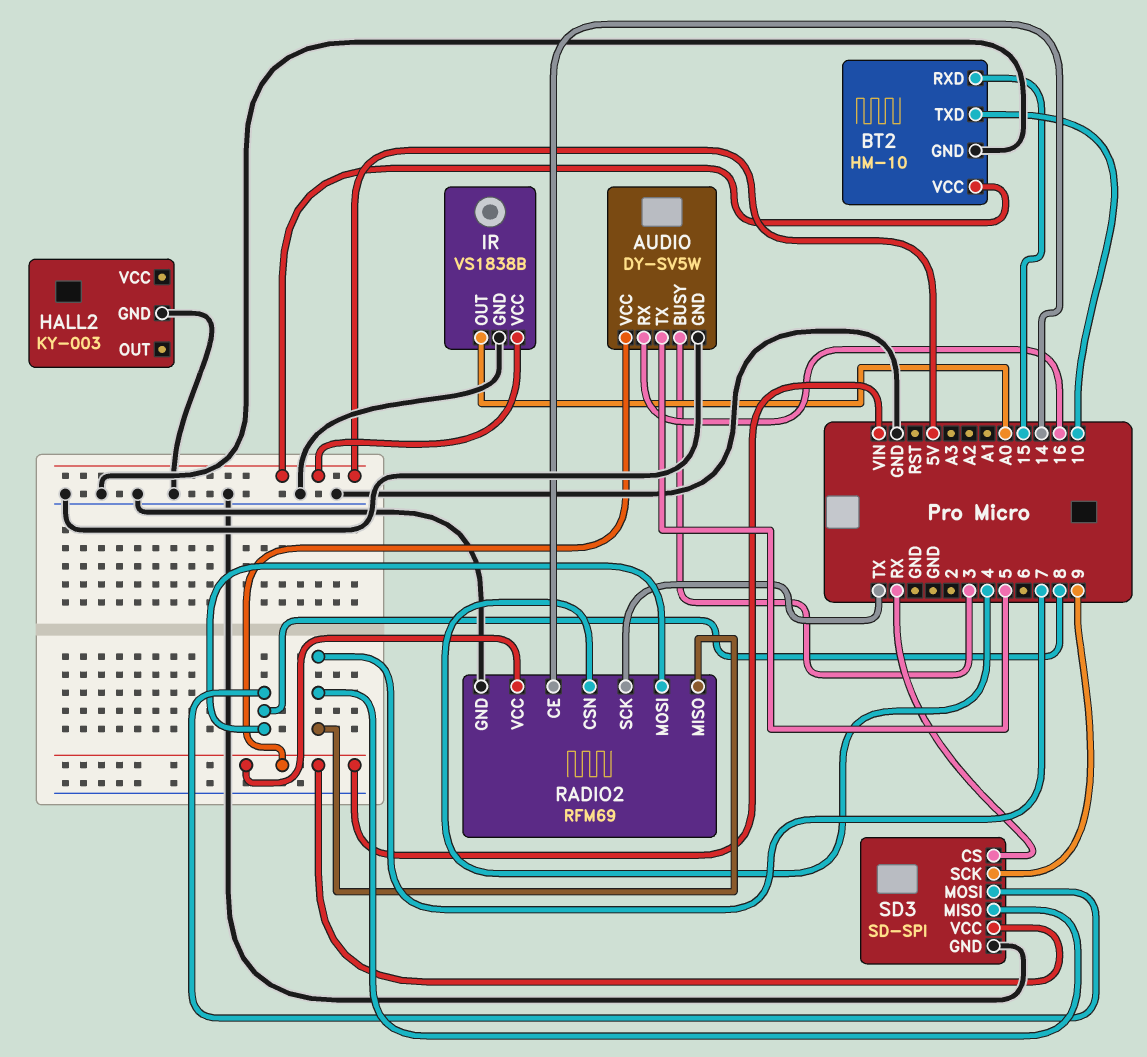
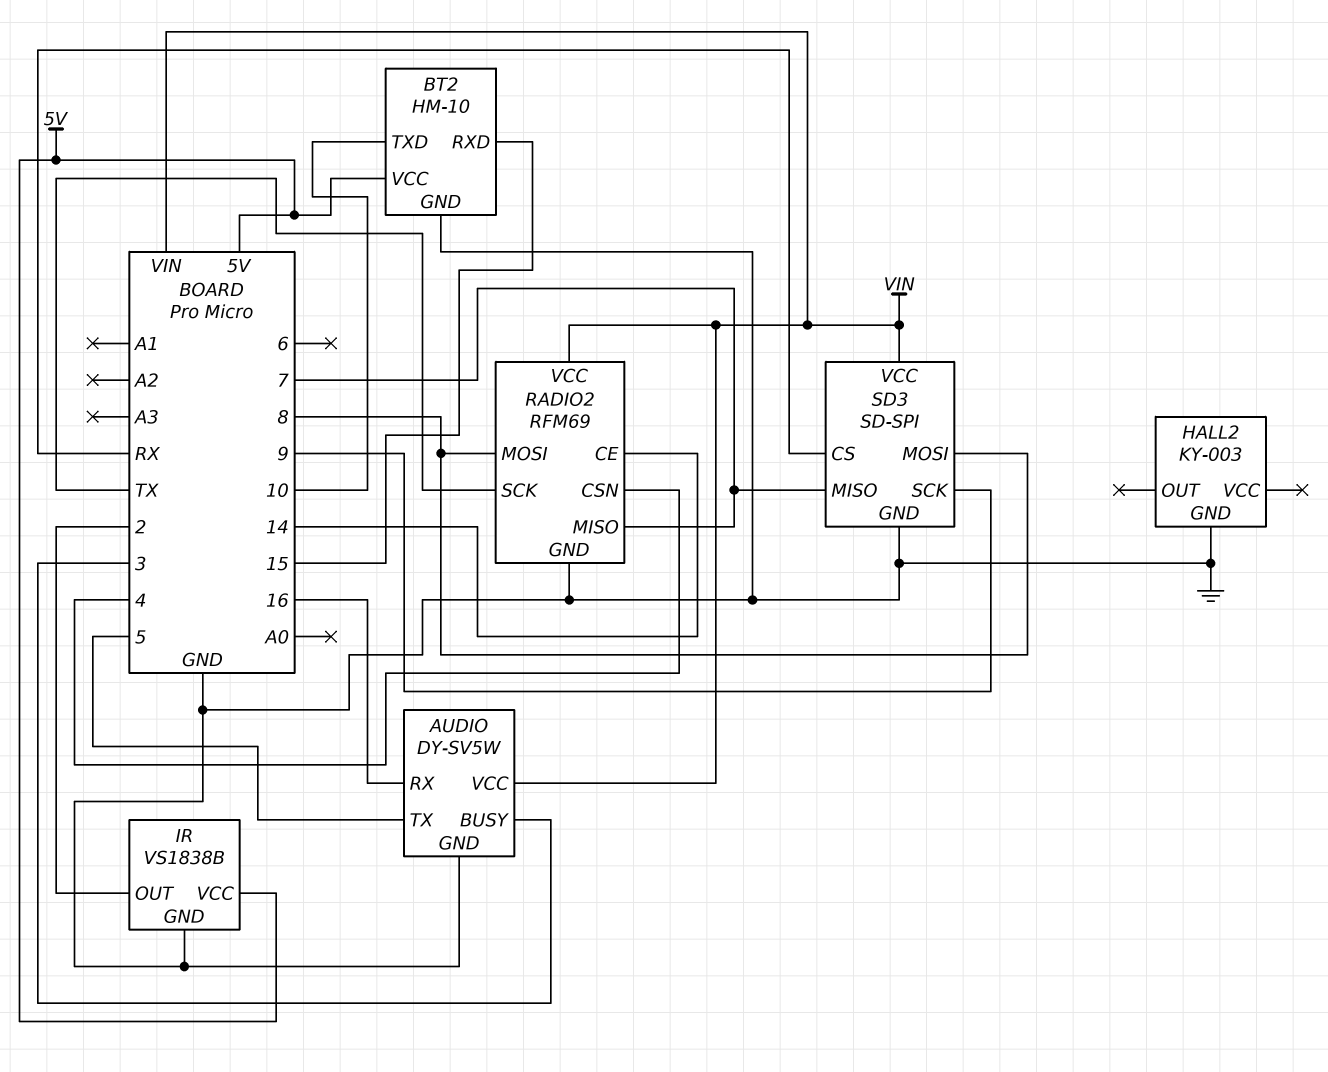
IR pin OUT: A0 -> 2

